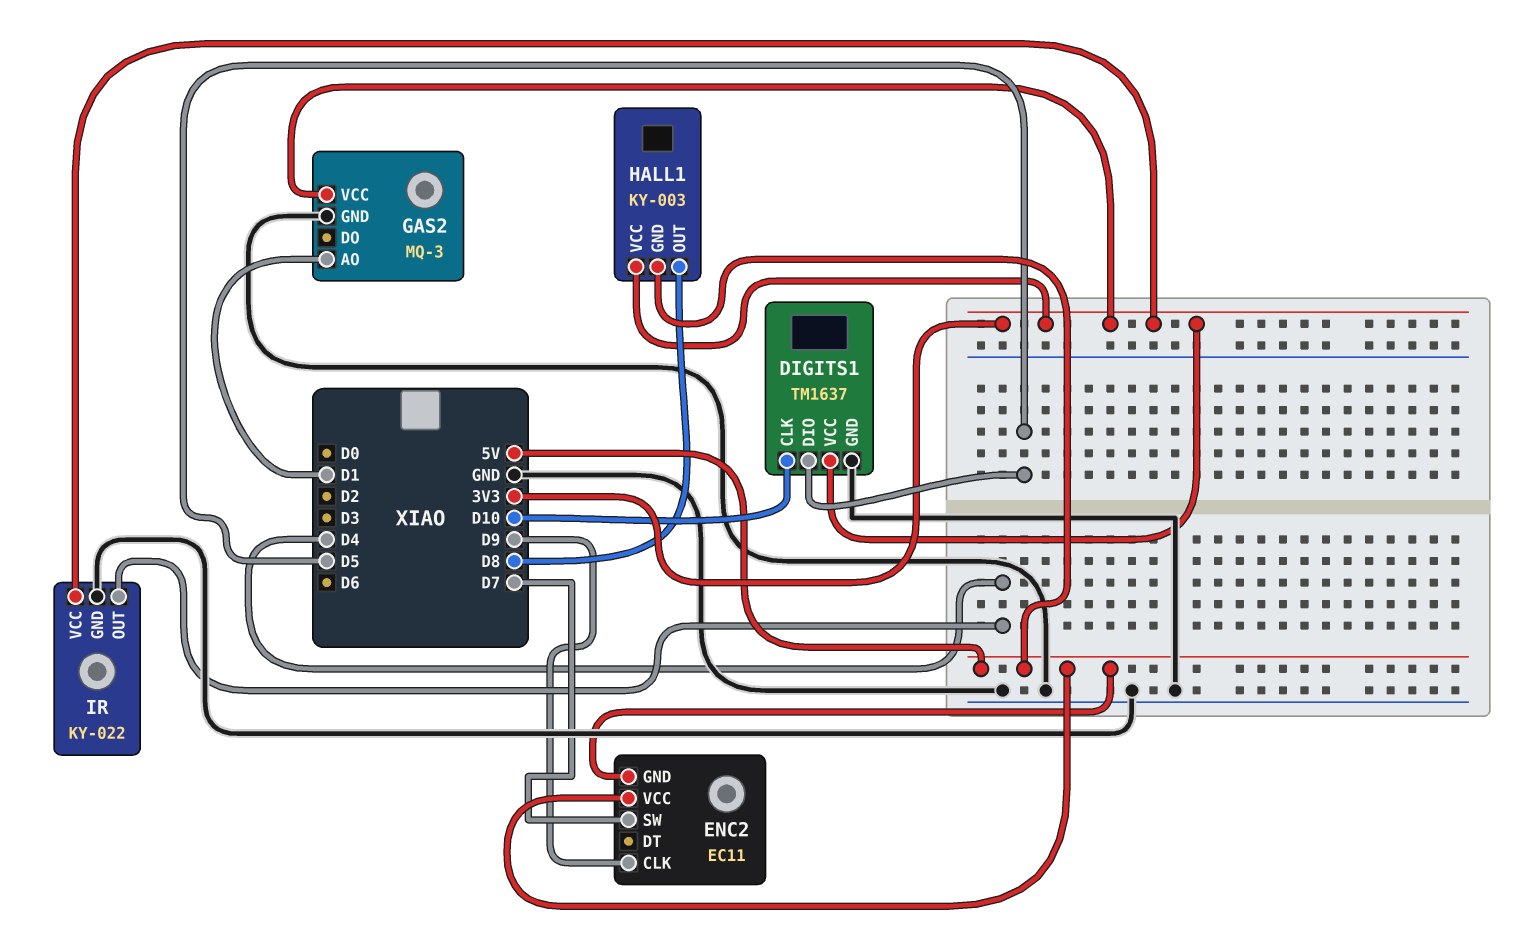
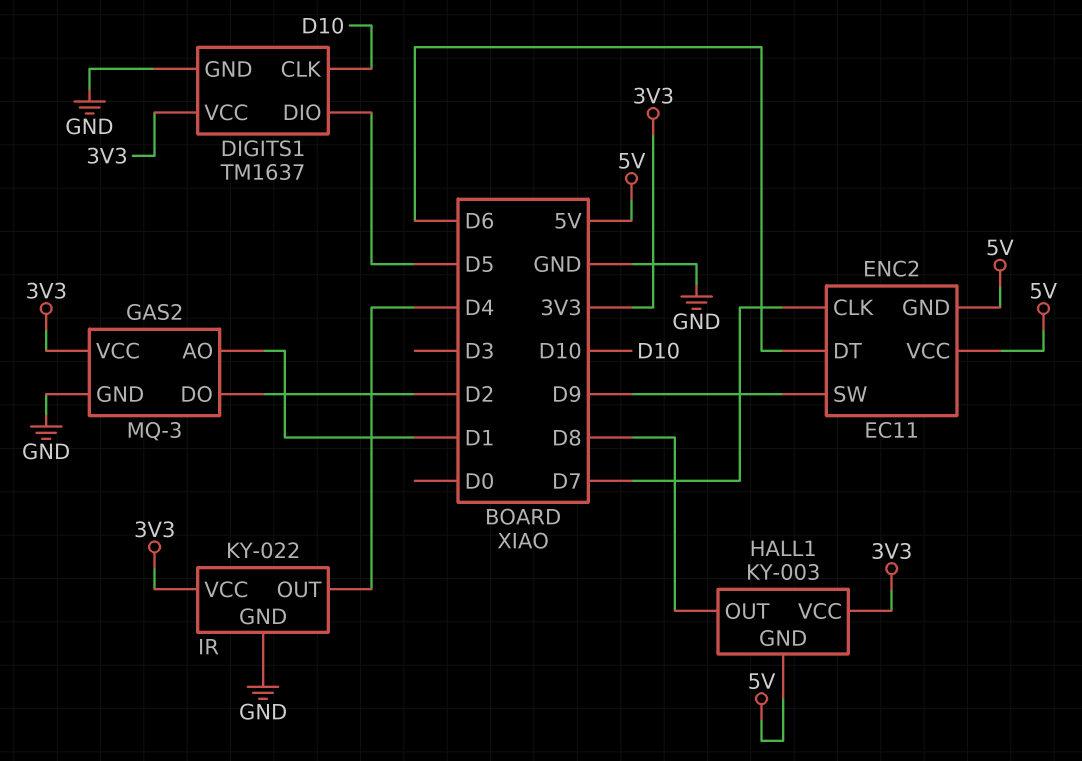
ENC2 pin CLK: D9 -> D7
ENC2 pin DT: none -> D6
ENC2 pin SW: D7 -> D9
GAS2 pin DO: none -> D2

